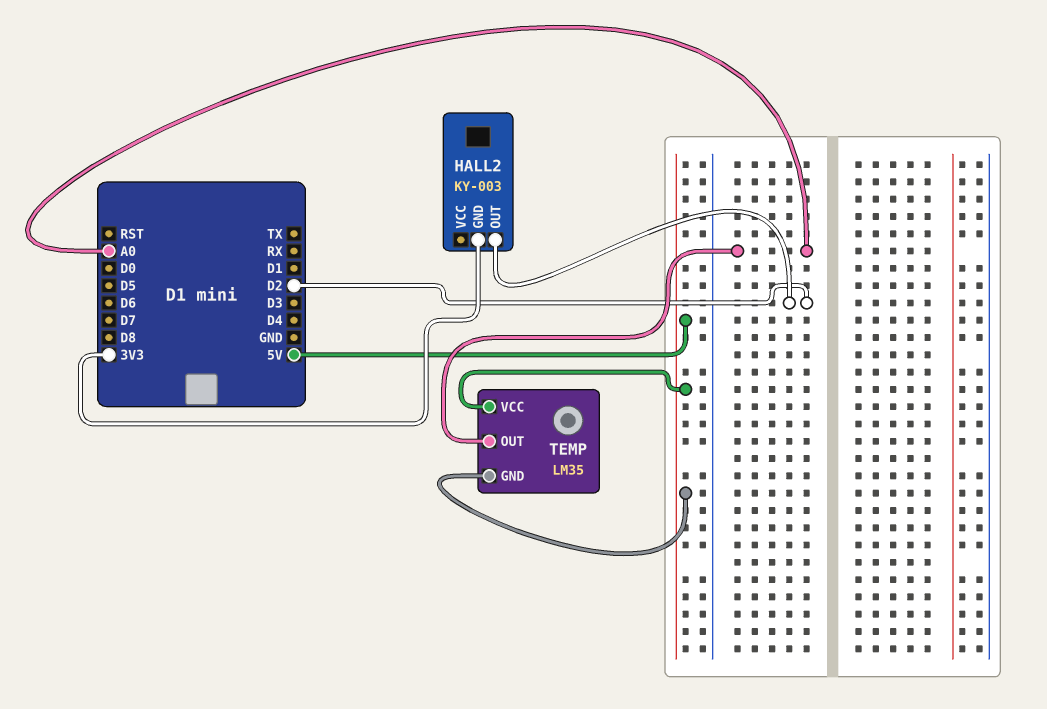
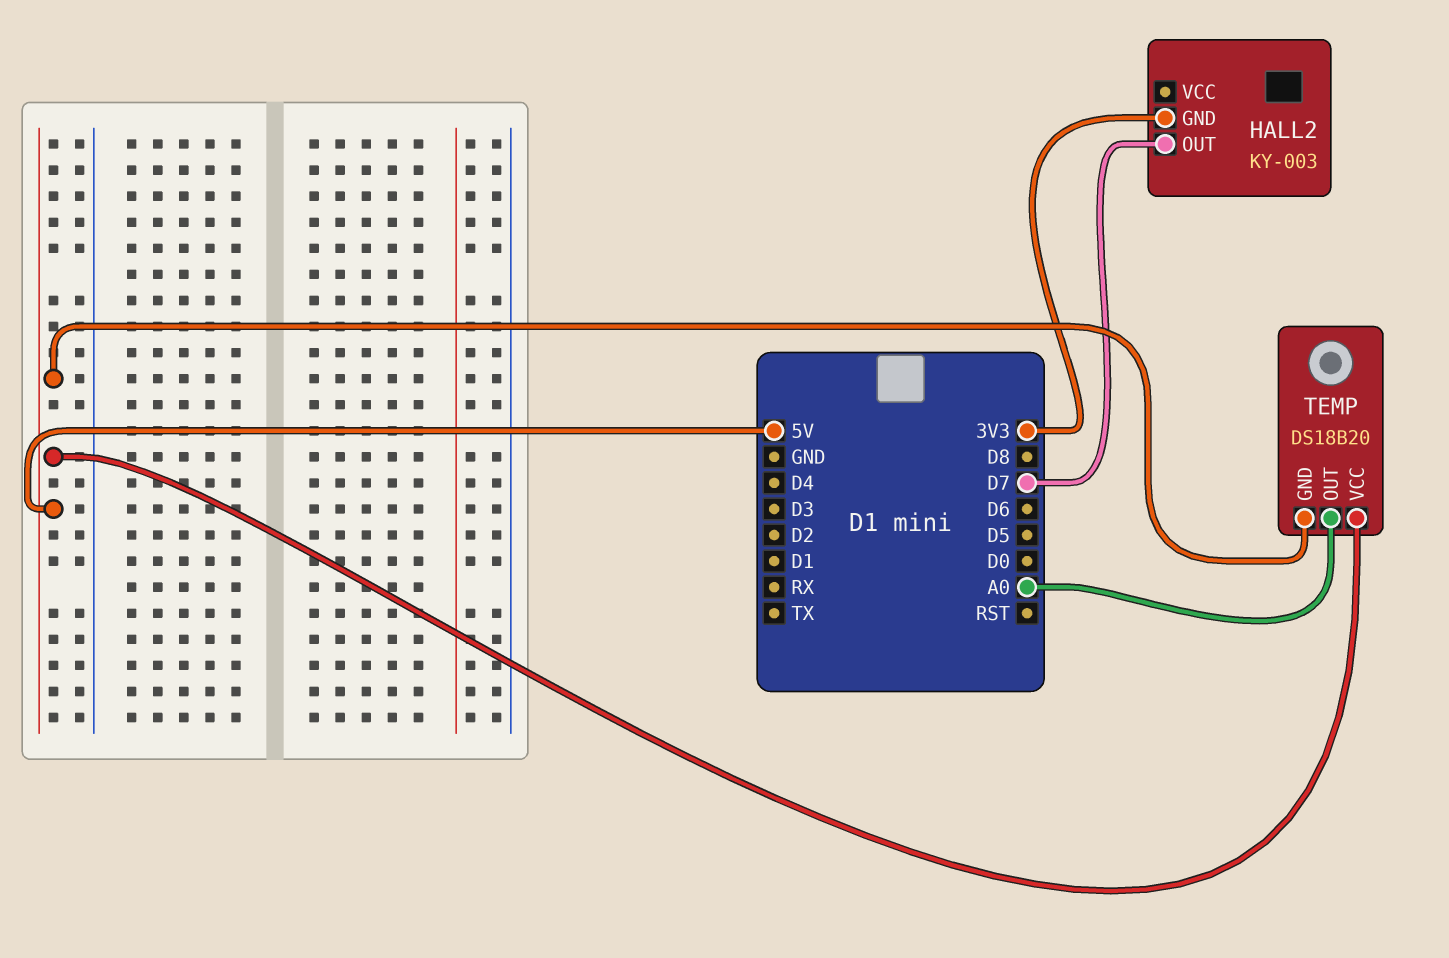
HALL2 pin OUT: D2 -> D7
TEMP: LM35 -> DS18B20

